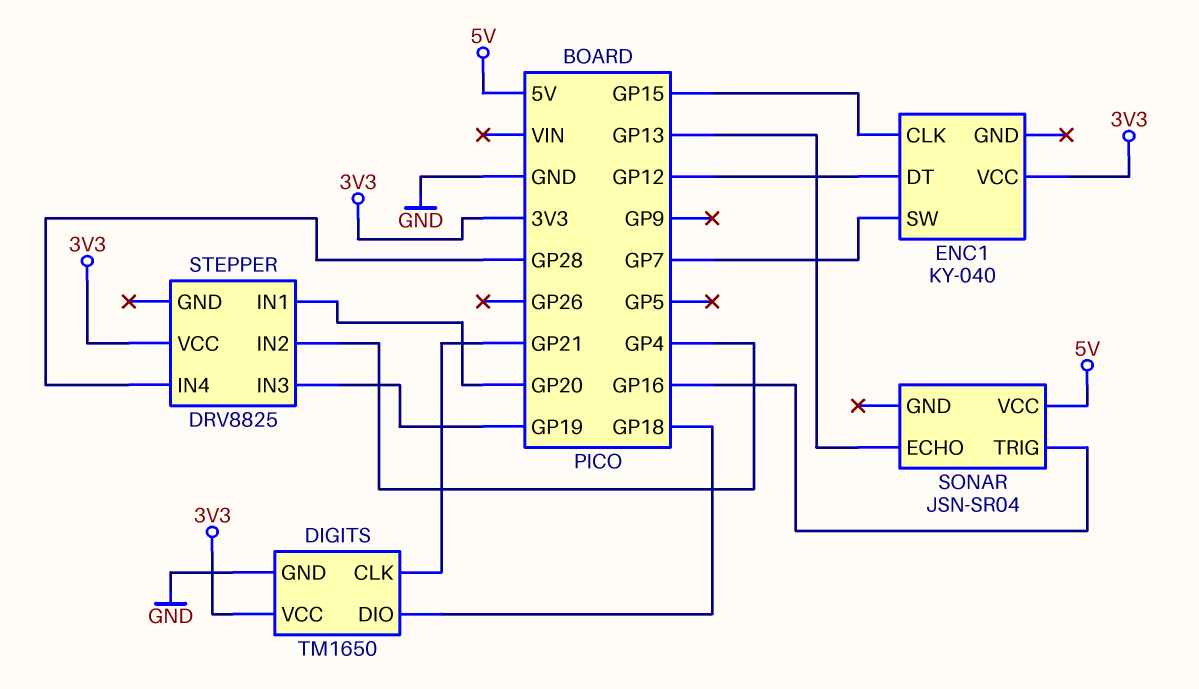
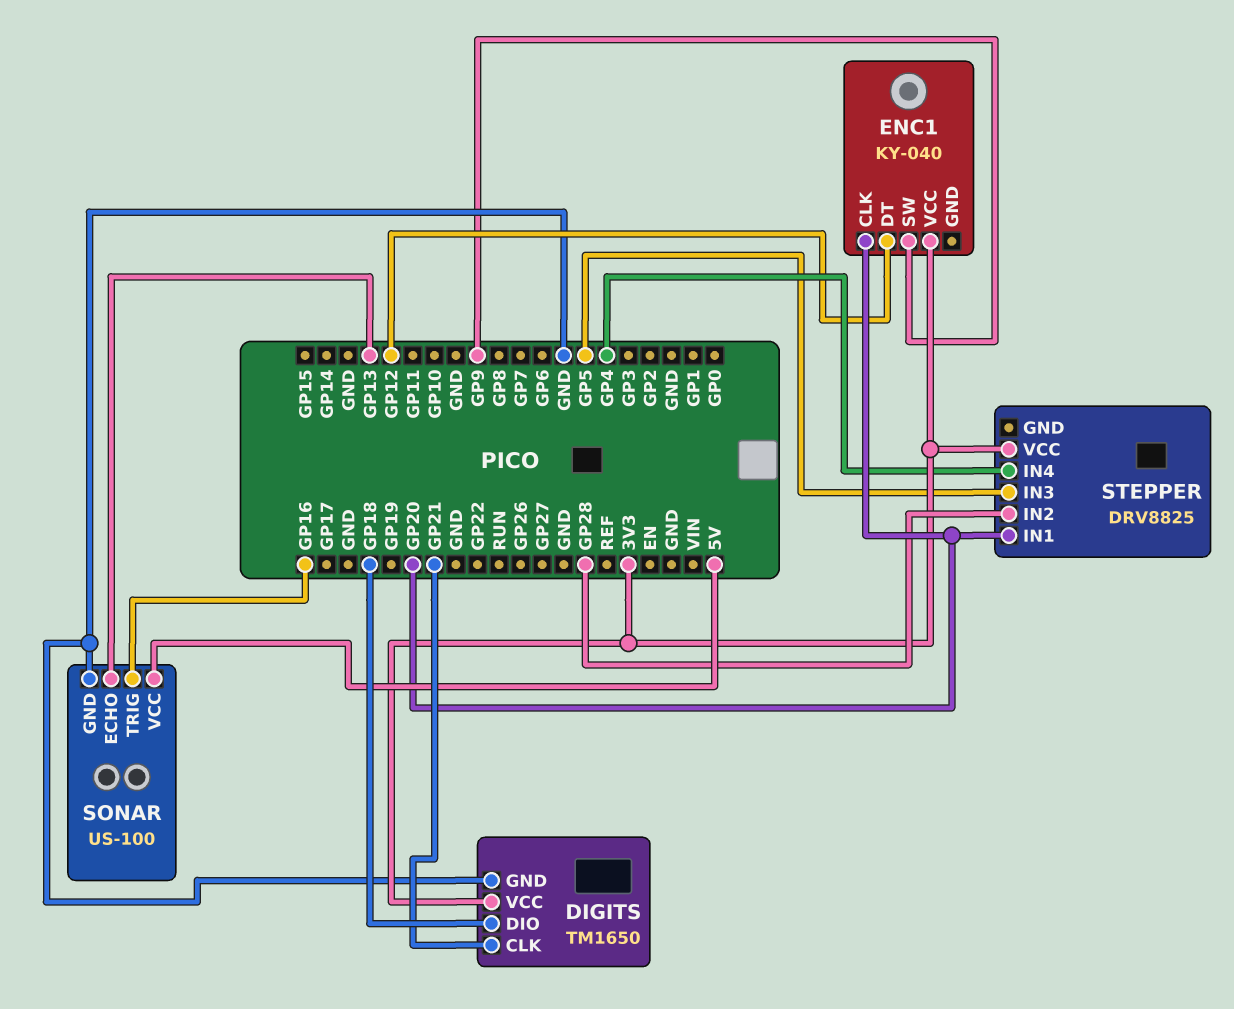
ENC1 pin CLK: GP15 -> GP20
ENC1 pin SW: GP7 -> GP9
SONAR: JSN-SR04 -> US-100
SONAR pin GND: none -> GND
STEPPER pin IN2: GP4 -> GP28
STEPPER pin IN3: GP19 -> GP5
STEPPER pin IN4: GP28 -> GP4

